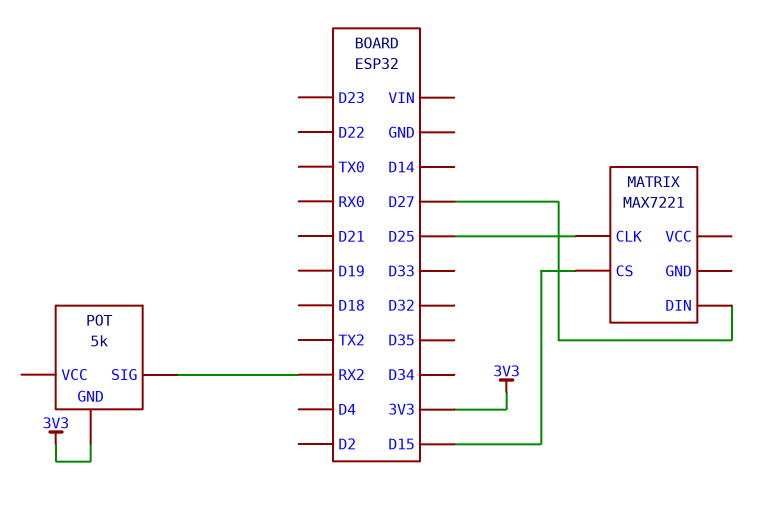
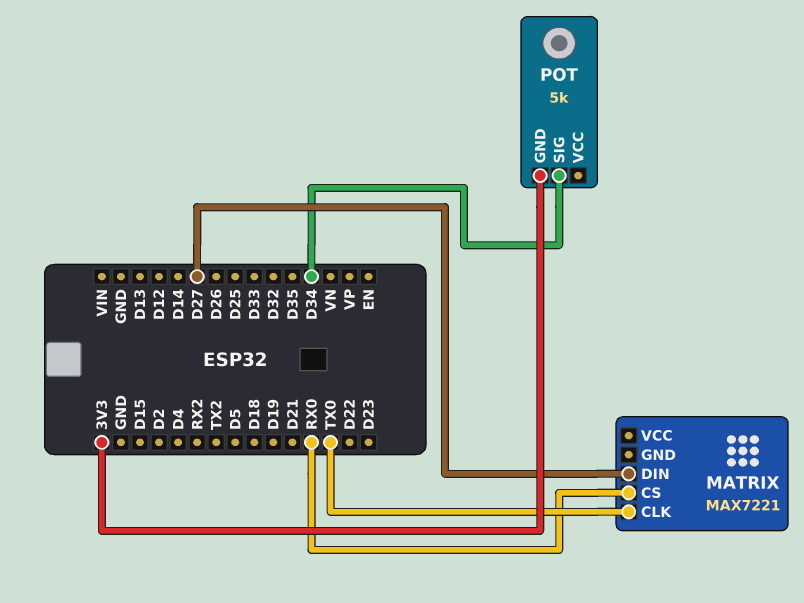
MATRIX pin CLK: D25 -> TX0
MATRIX pin CS: D15 -> RX0
POT pin SIG: RX2 -> D34

